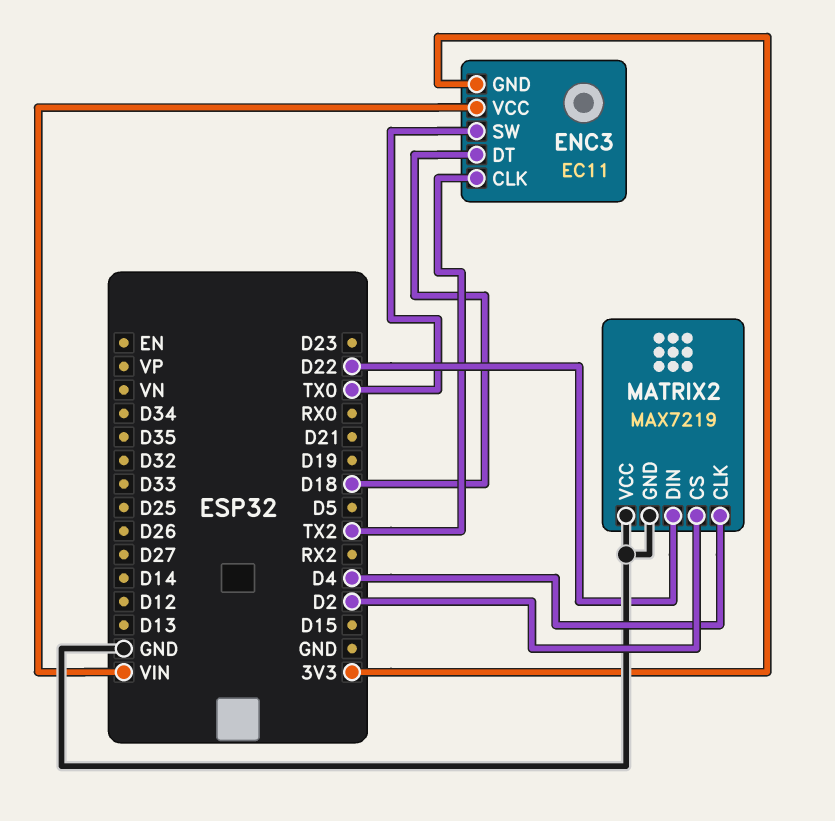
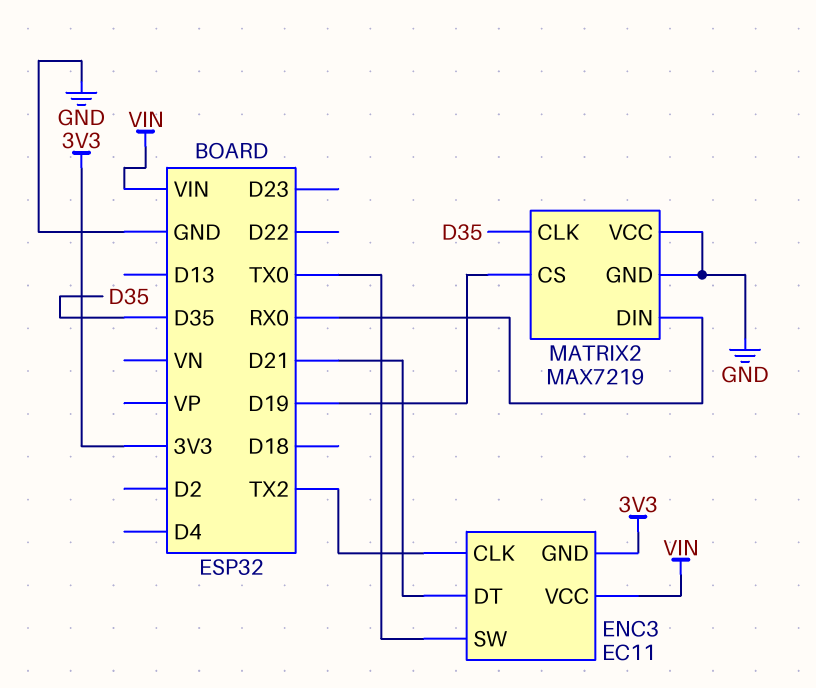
ENC3 pin DT: D18 -> D21
MATRIX2 pin CLK: D4 -> D35
MATRIX2 pin CS: D2 -> D19
MATRIX2 pin DIN: D22 -> RX0

